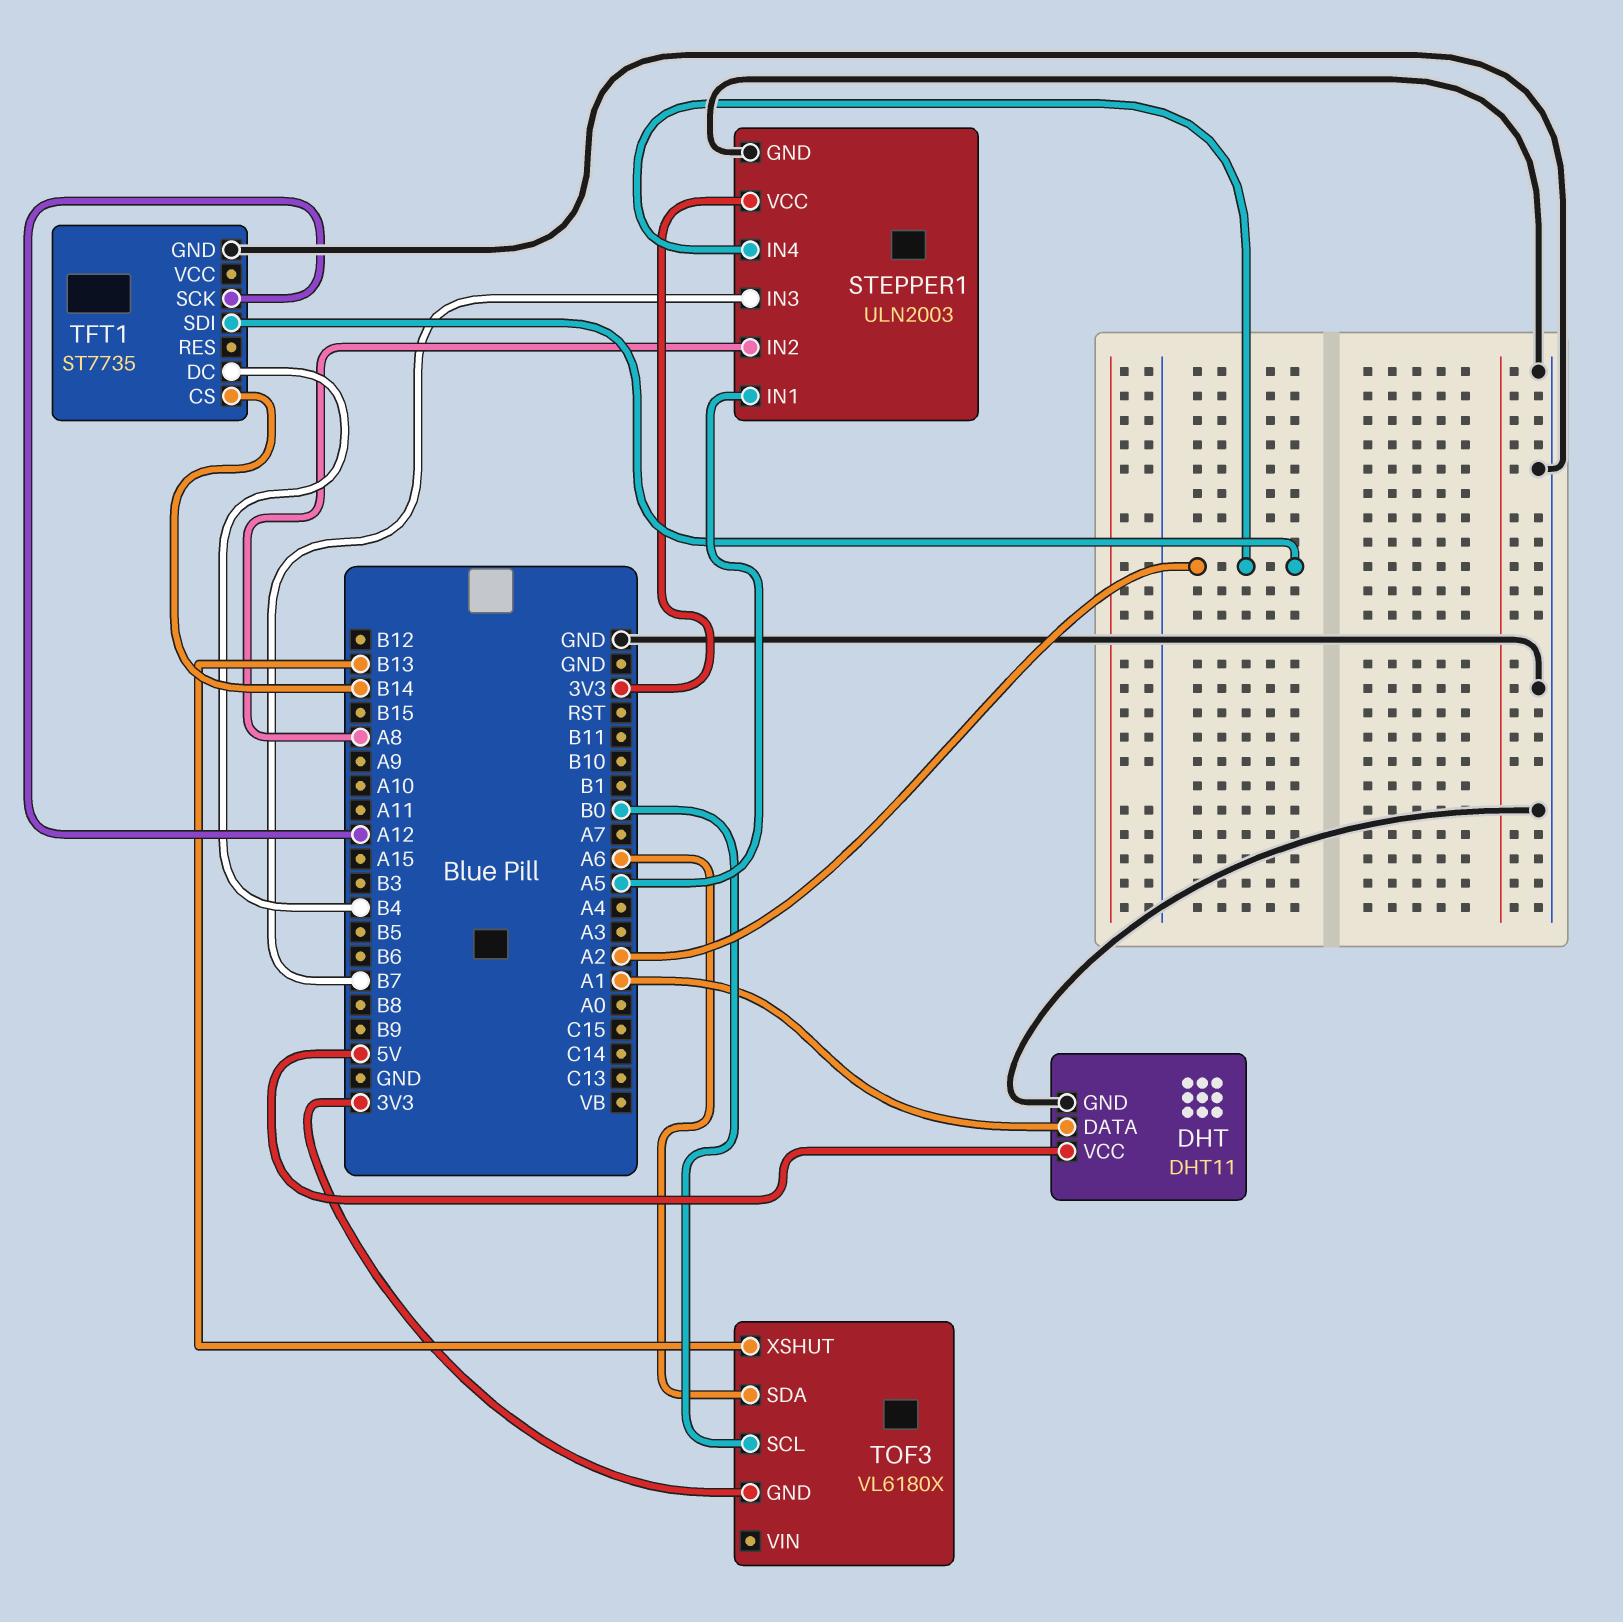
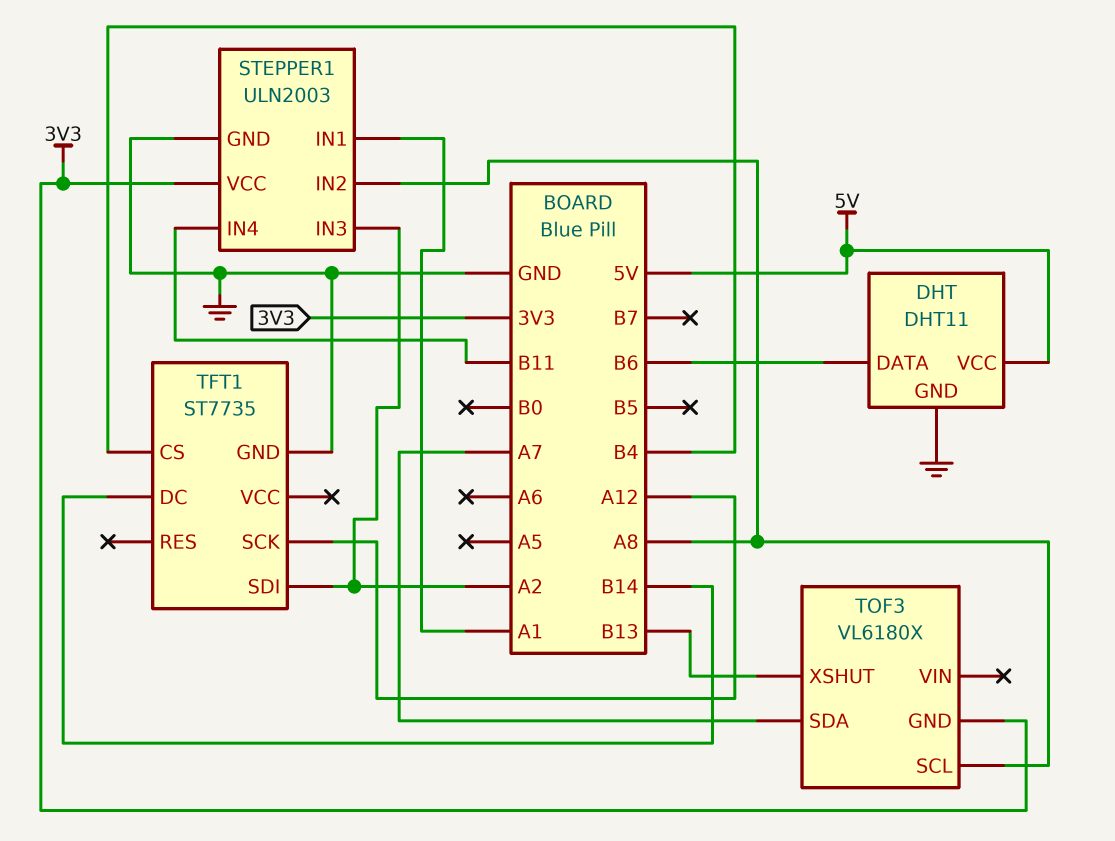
DHT pin DATA: A1 -> B6
STEPPER1 pin IN1: A5 -> A1
STEPPER1 pin IN3: B7 -> A2
STEPPER1 pin IN4: A2 -> B11
TFT1 pin CS: B14 -> B4
TFT1 pin DC: B4 -> B14
TOF3 pin SCL: B0 -> A8
TOF3 pin SDA: A6 -> A7

